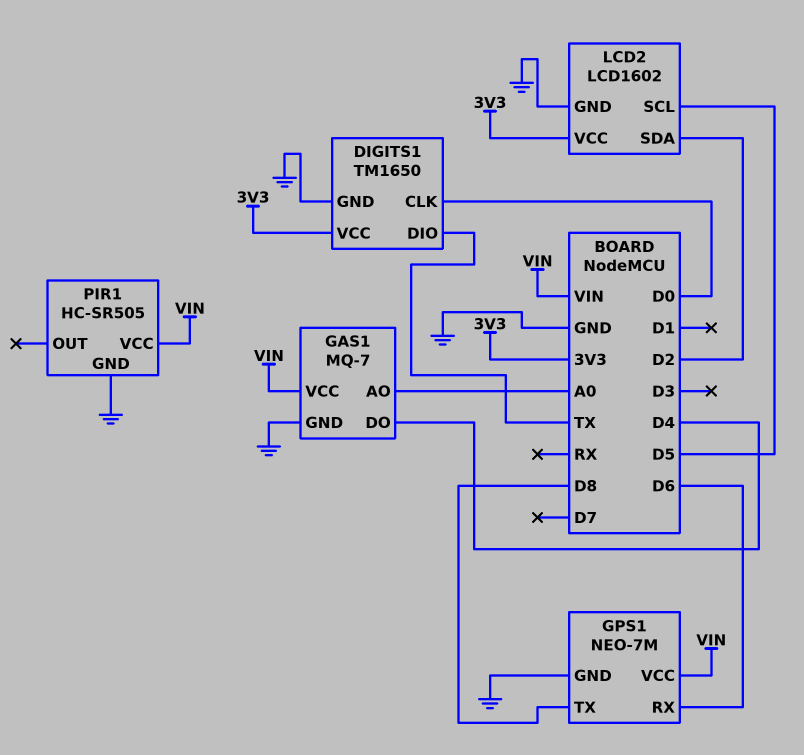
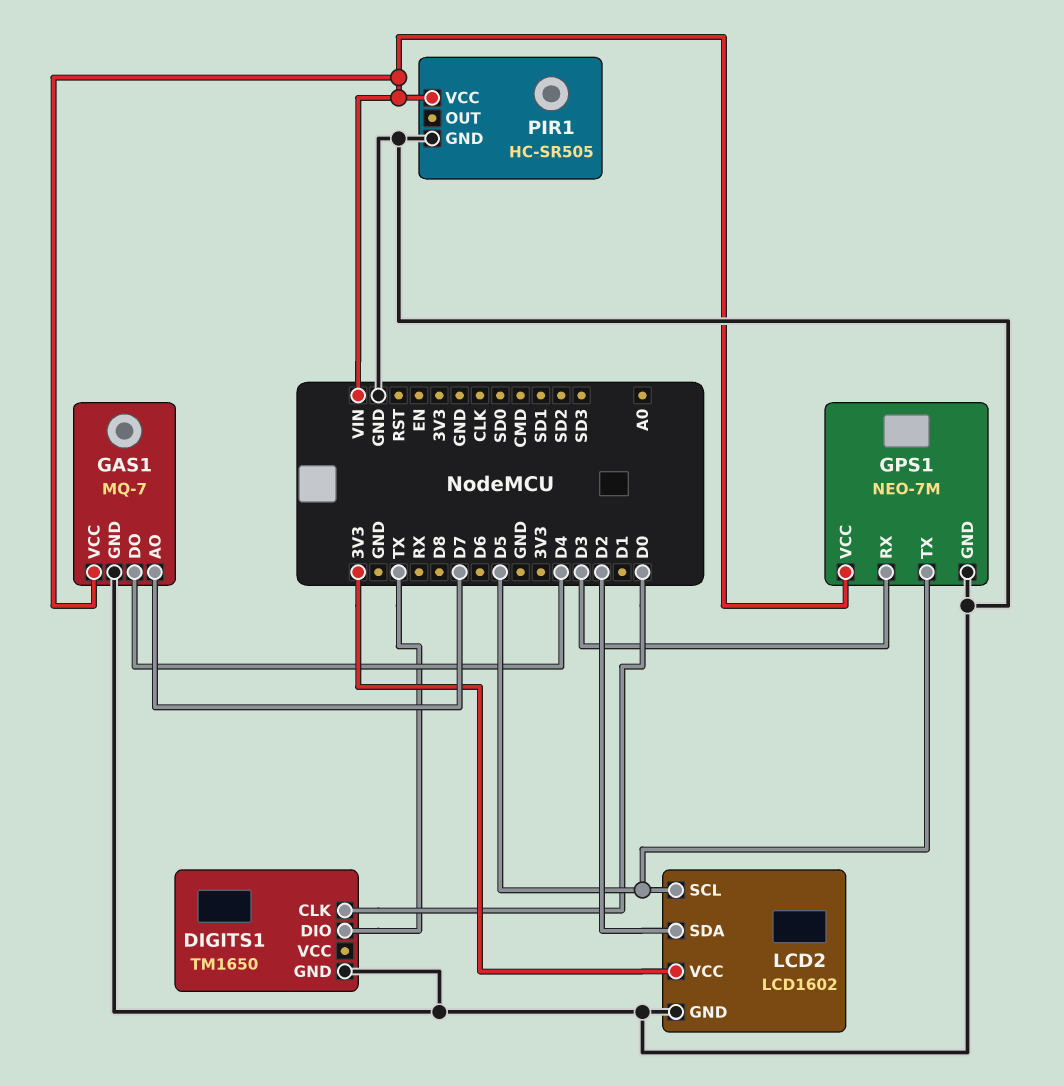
DIGITS1 pin VCC: 3V3 -> none
GAS1 pin AO: A0 -> D7
GPS1 pin RX: D6 -> D3
GPS1 pin TX: D8 -> D5

